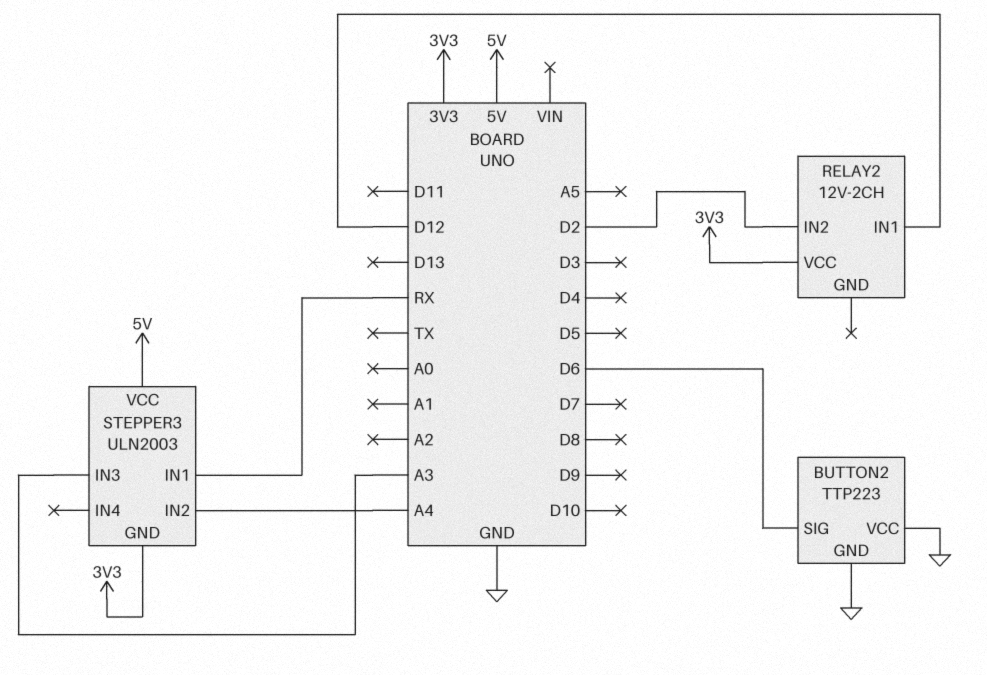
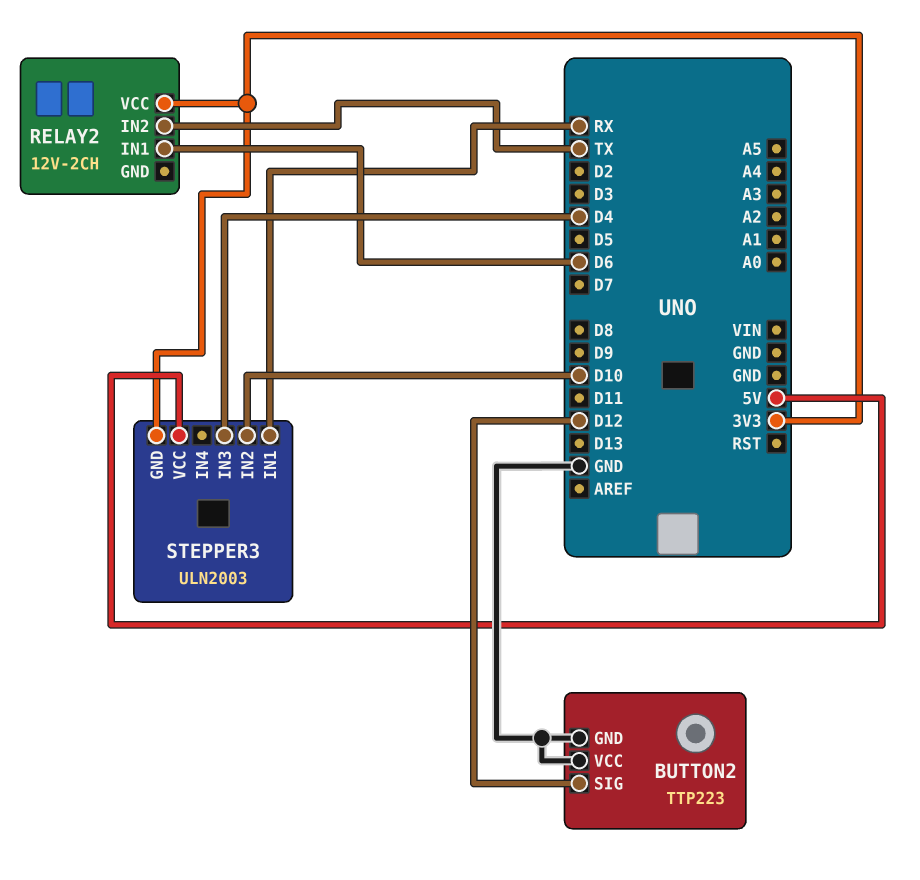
BUTTON2 pin SIG: D6 -> D12
RELAY2 pin IN1: D12 -> D6
RELAY2 pin IN2: D2 -> TX
STEPPER3 pin IN2: A4 -> D10
STEPPER3 pin IN3: A3 -> D4

